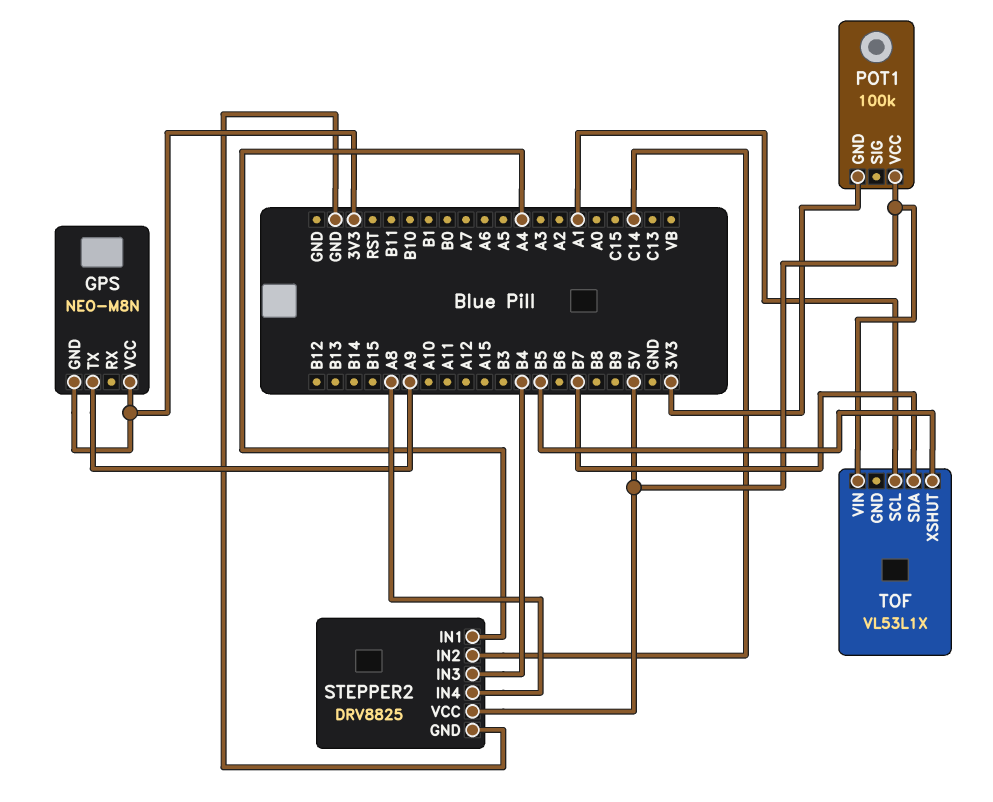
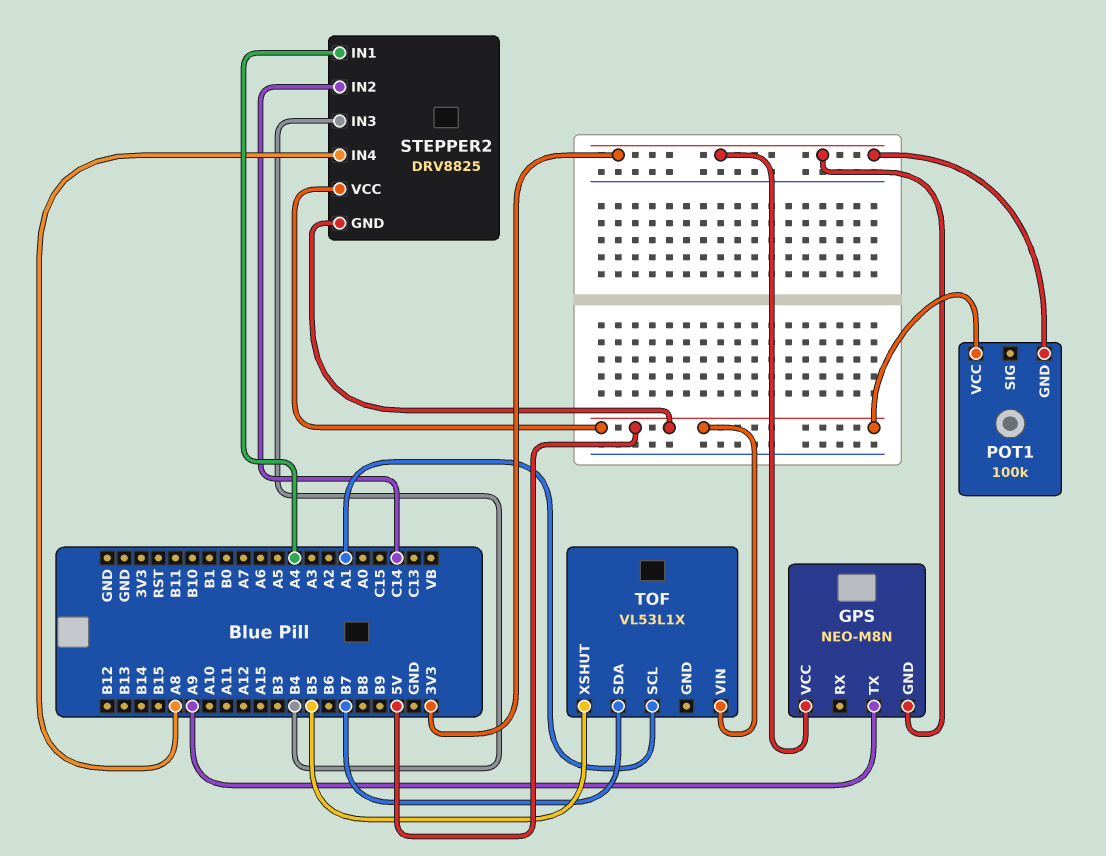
STEPPER2 pin GND: GND -> 5V

